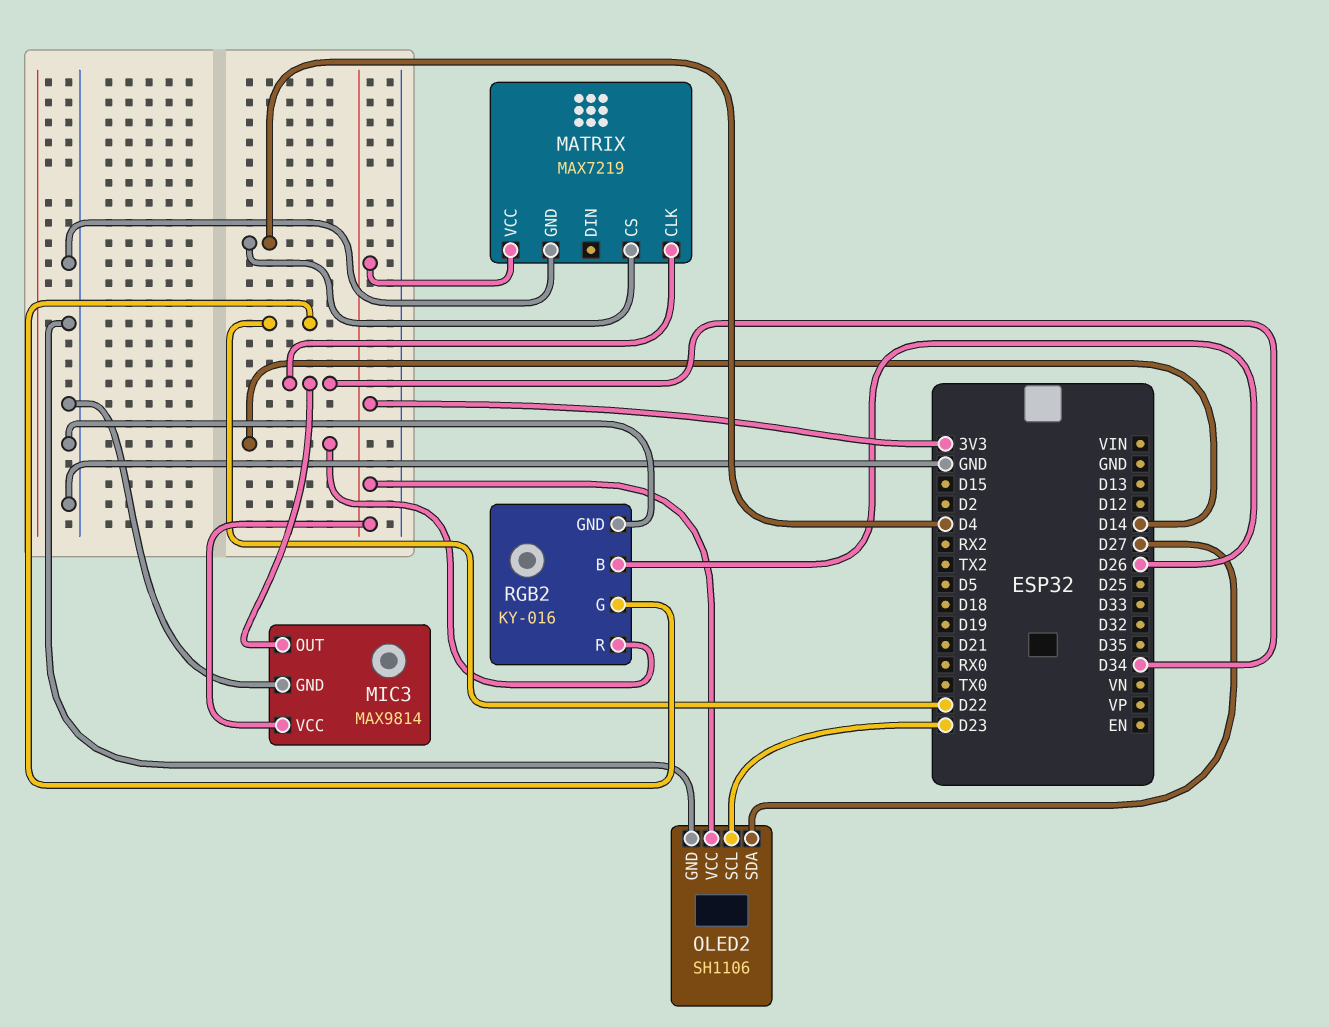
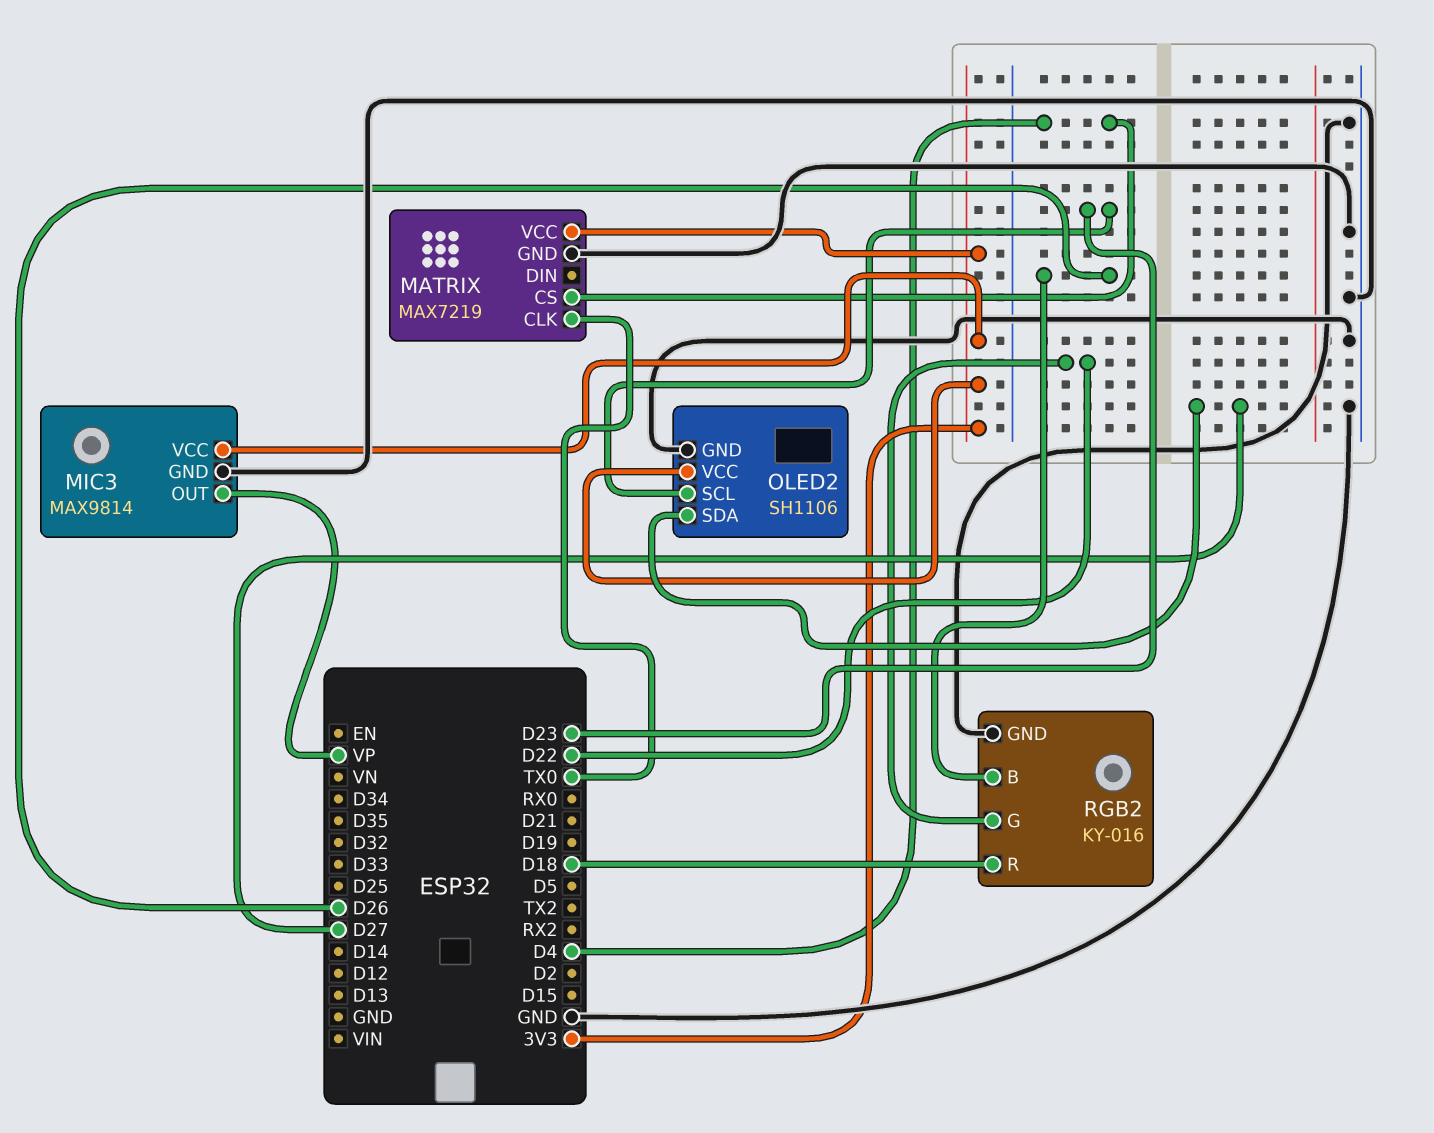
MATRIX pin CLK: D34 -> TX0
MIC3 pin OUT: D34 -> VP
RGB2 pin R: D14 -> D18

